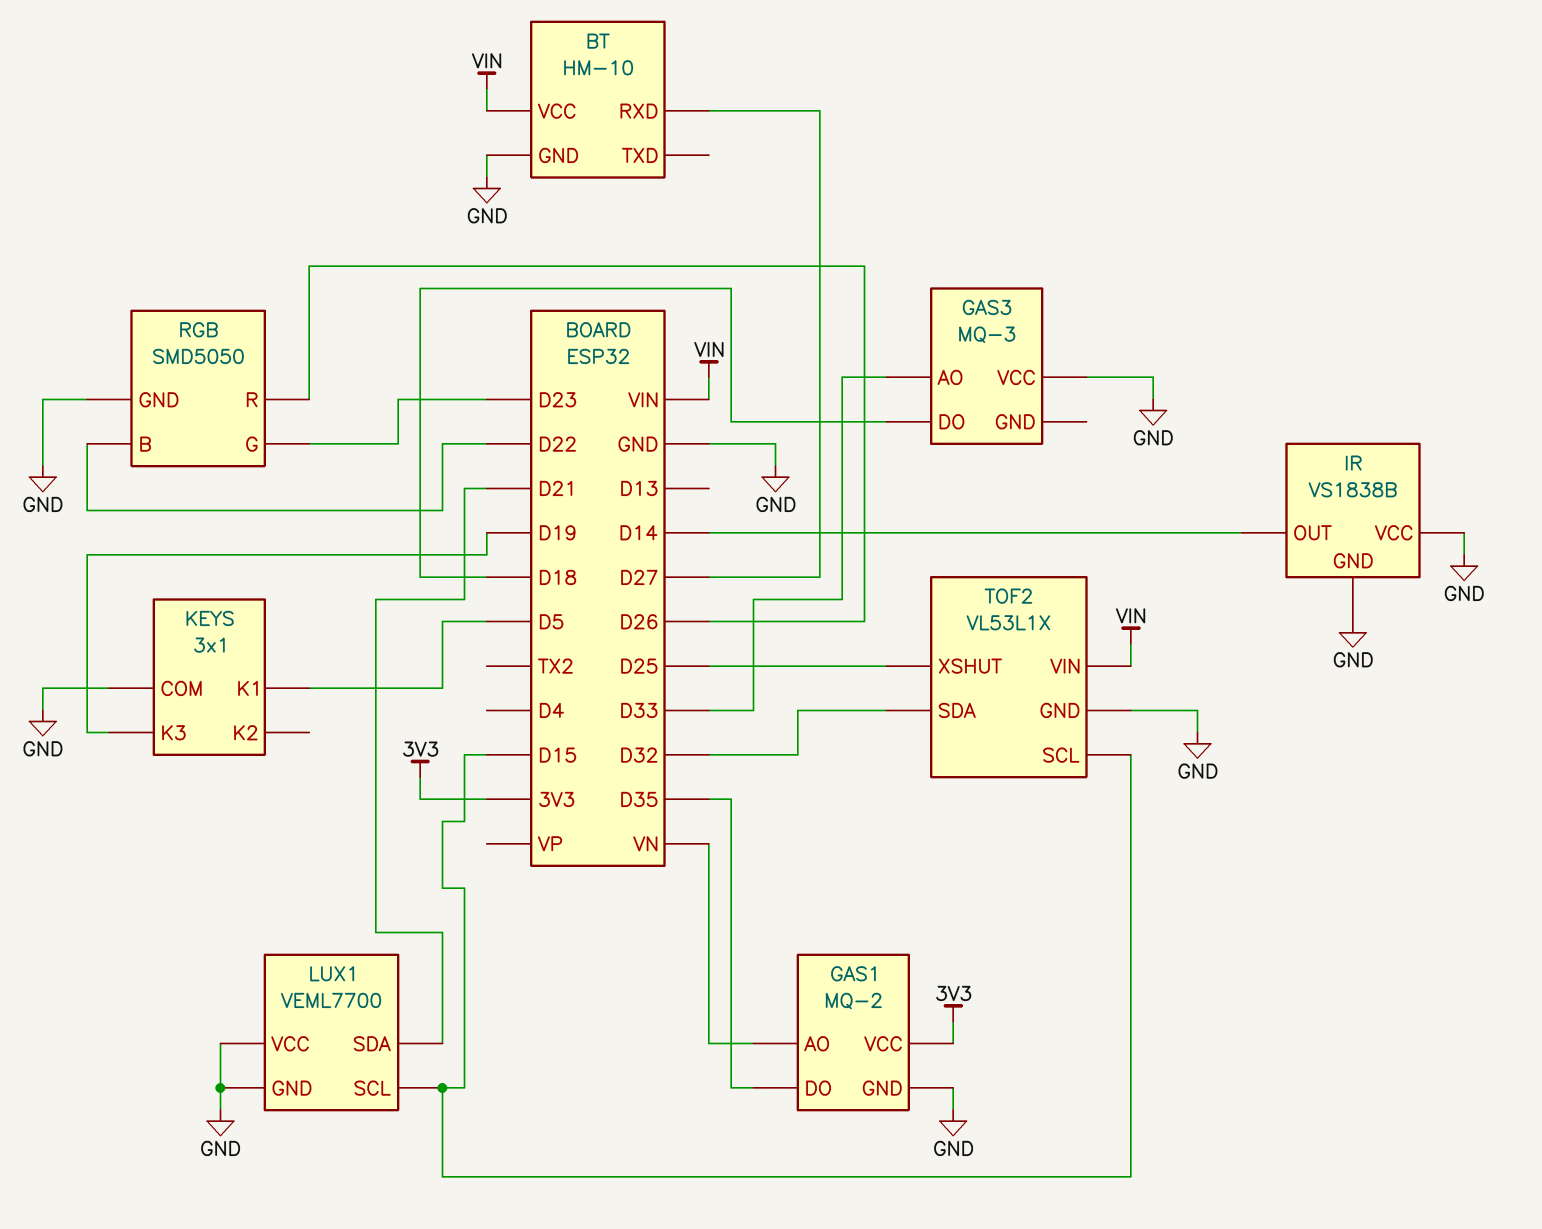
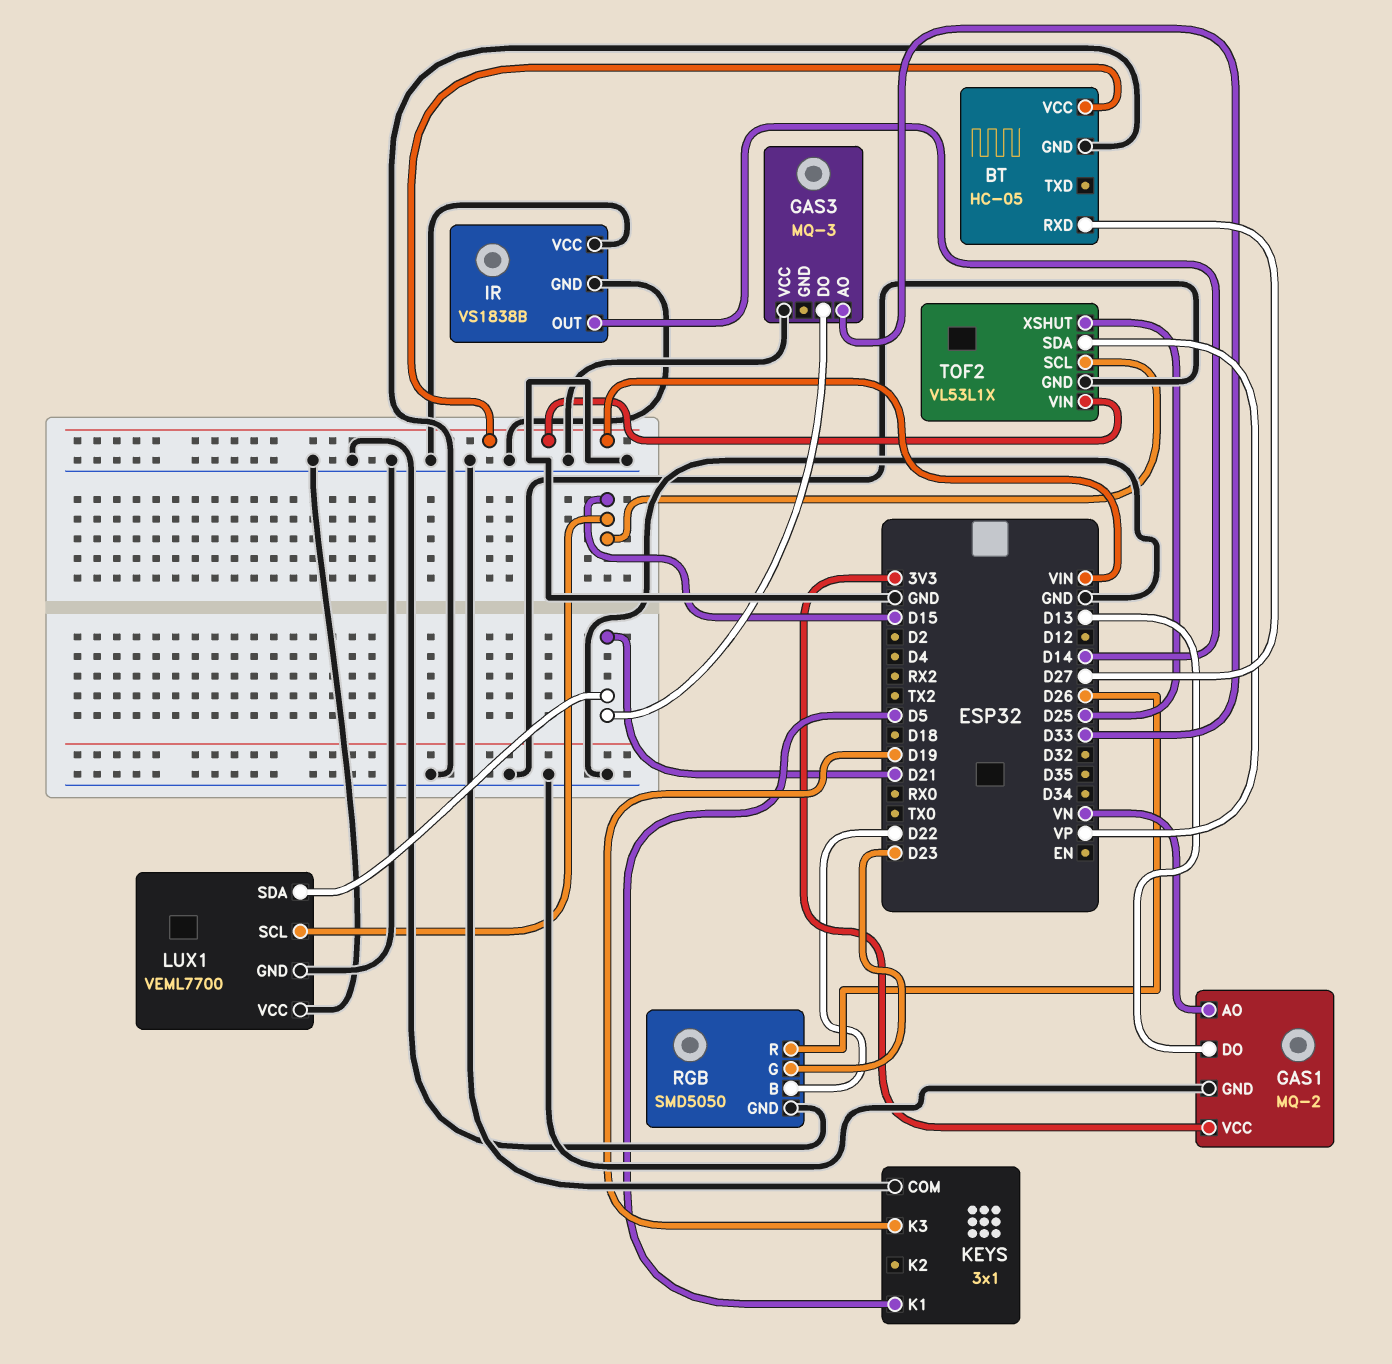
BT: HM-10 -> HC-05
GAS1 pin DO: D35 -> D13
GAS3 pin DO: D18 -> D21
TOF2 pin SDA: D32 -> VP

